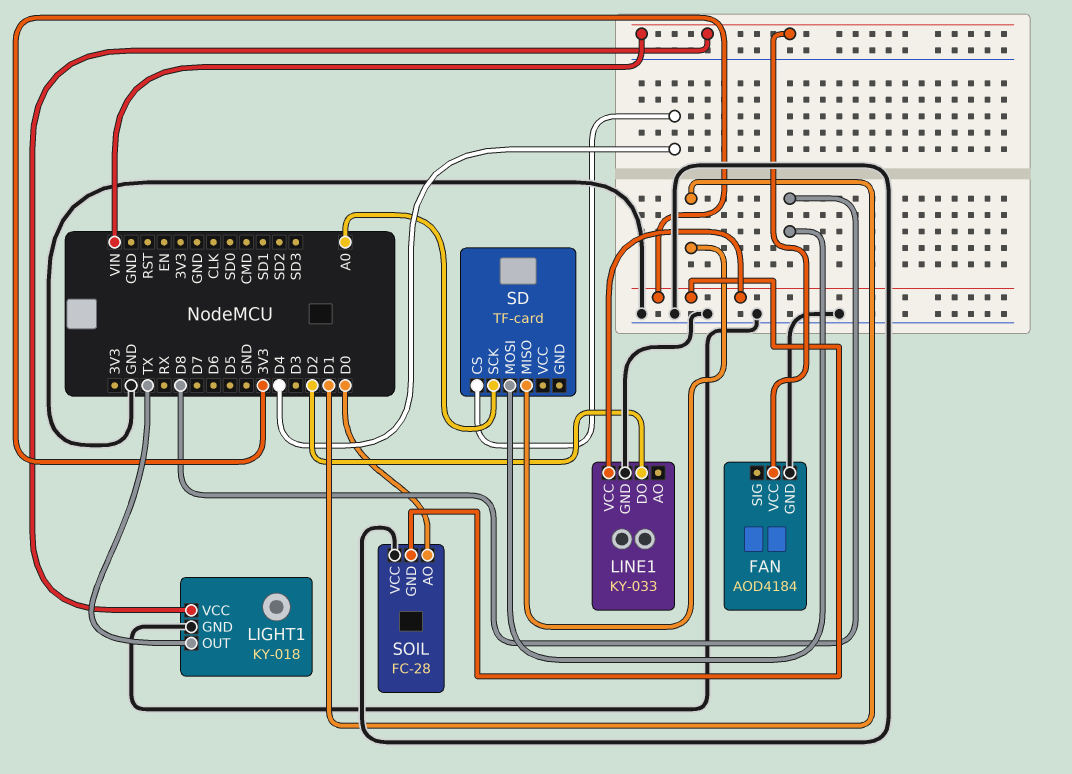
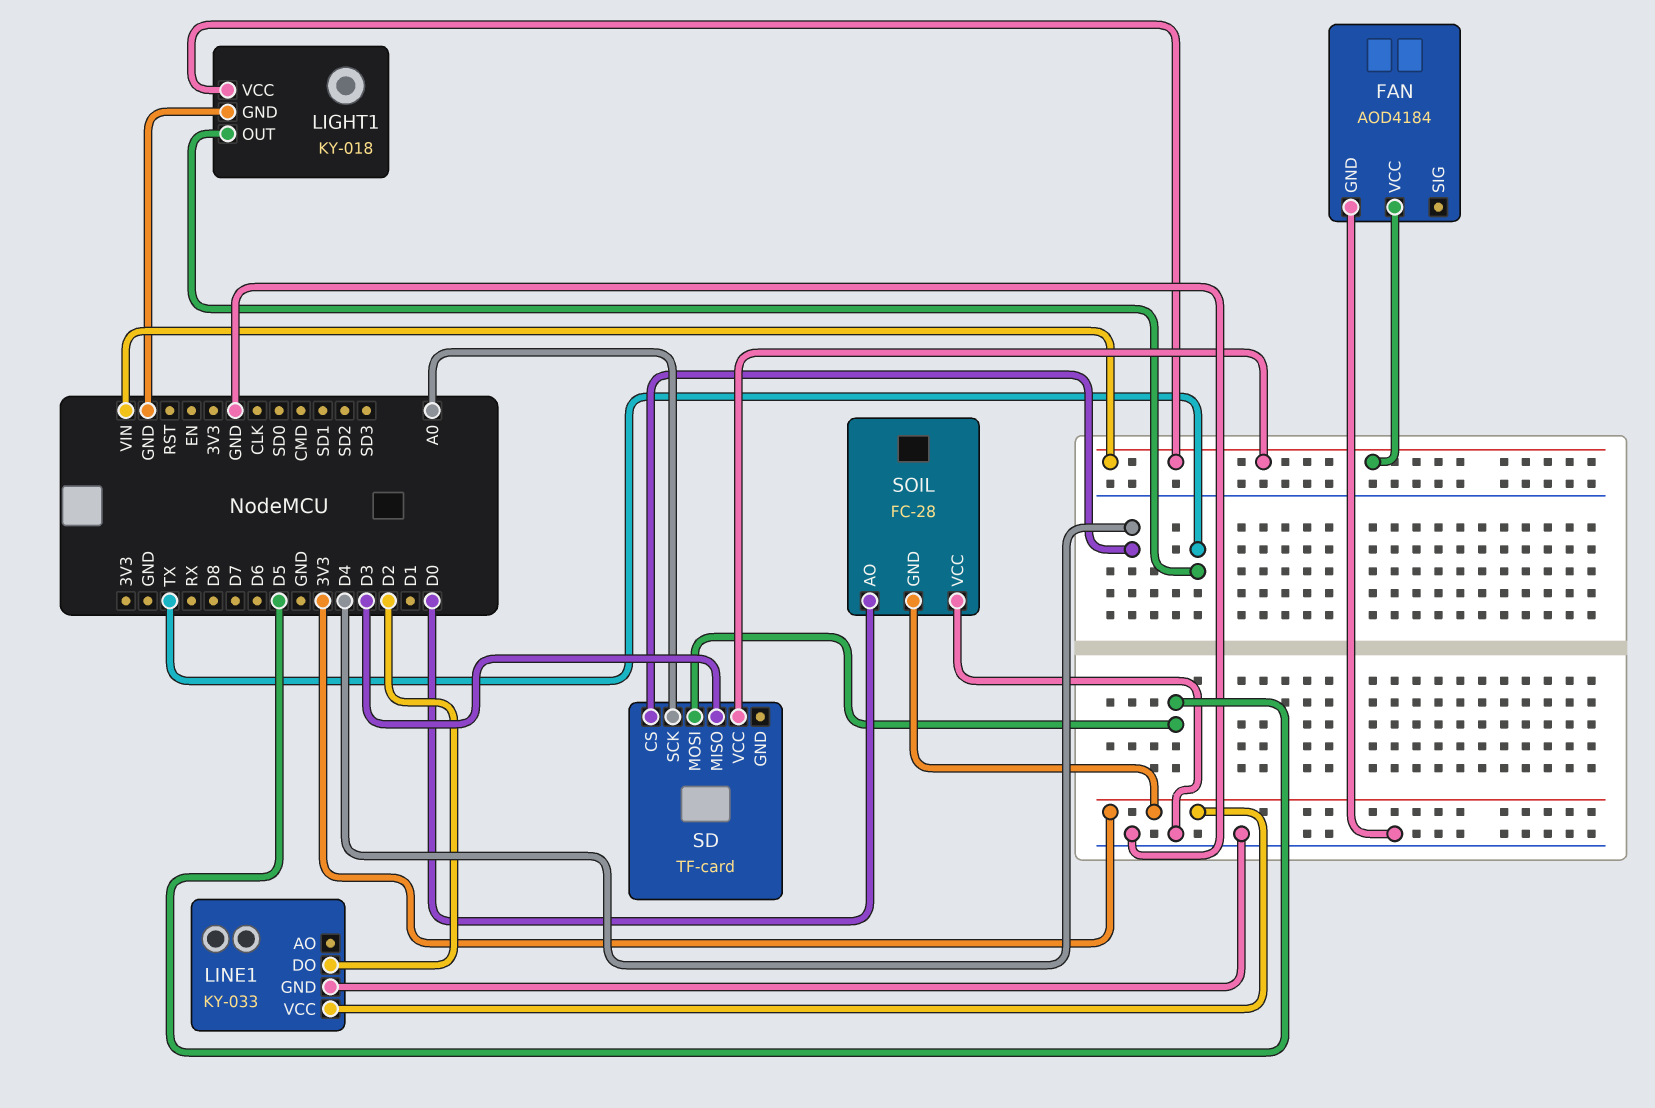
SD pin MISO: D1 -> D3
SD pin MOSI: D8 -> D5
SD pin VCC: none -> VIN

